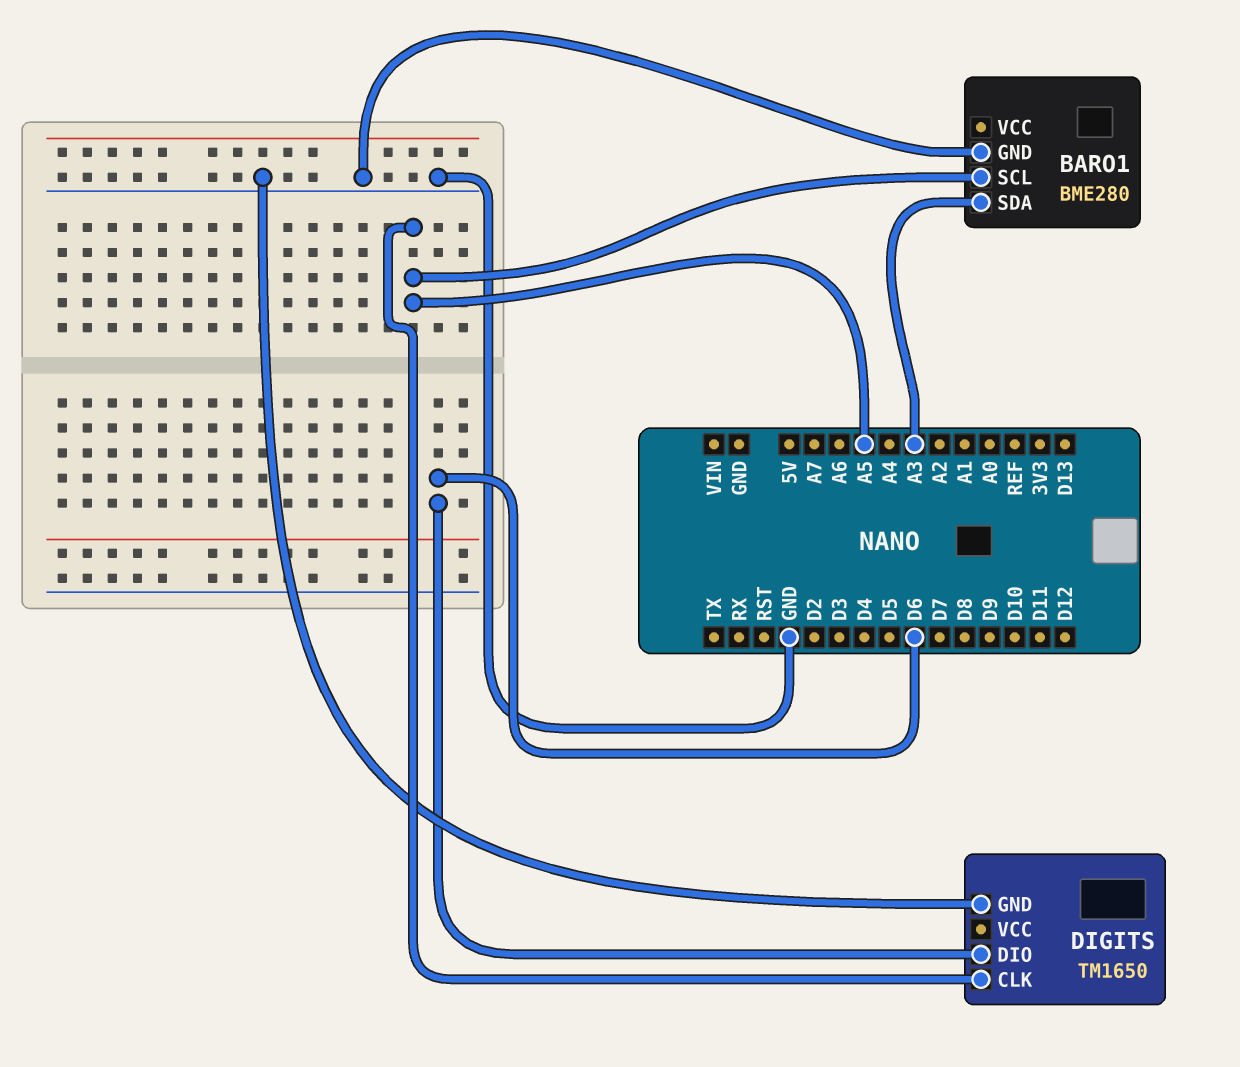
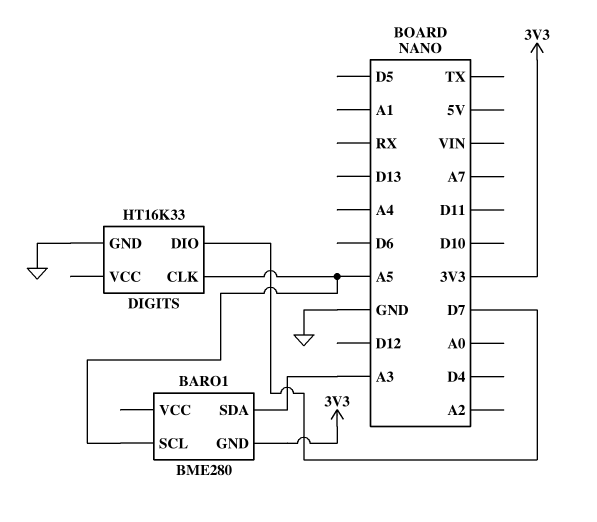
BARO1 pin GND: GND -> 3V3
DIGITS: TM1650 -> HT16K33
DIGITS pin DIO: D6 -> D7

